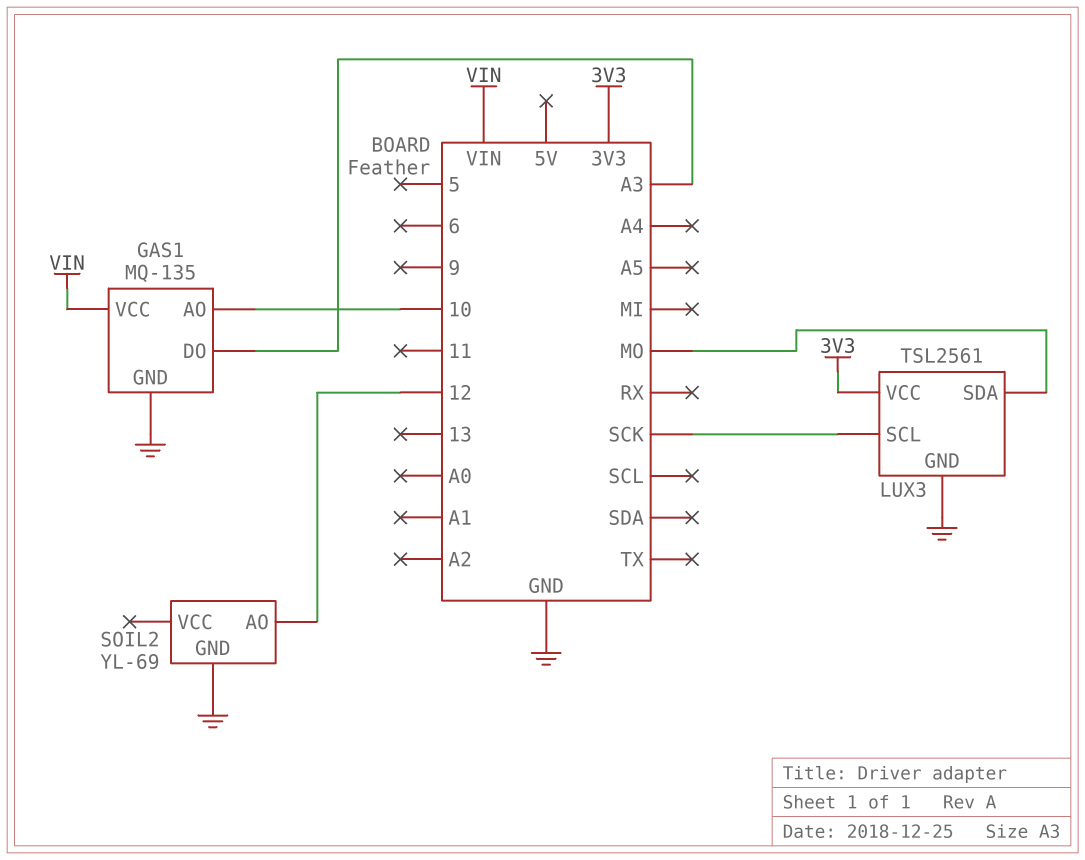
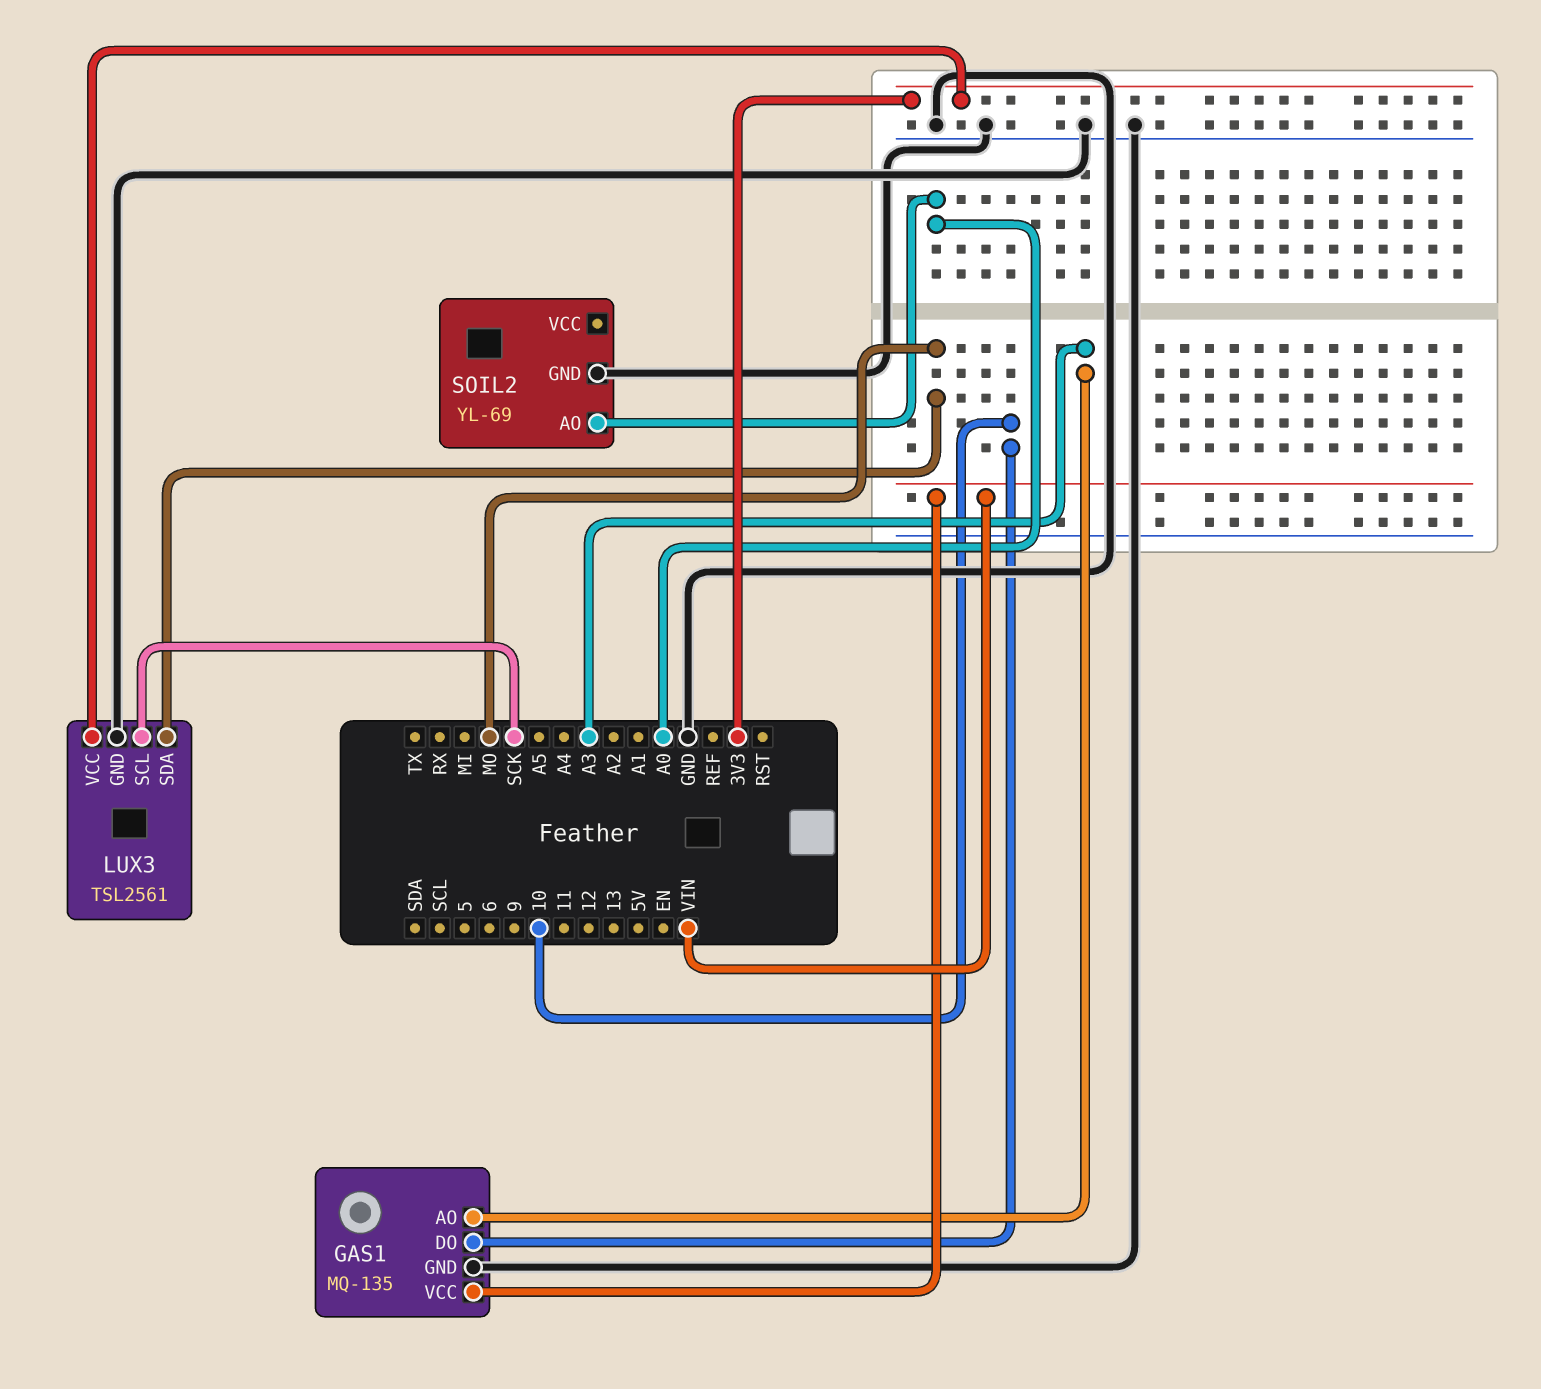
GAS1 pin AO: 10 -> A3
GAS1 pin DO: A3 -> 10
SOIL2 pin AO: 12 -> A0

